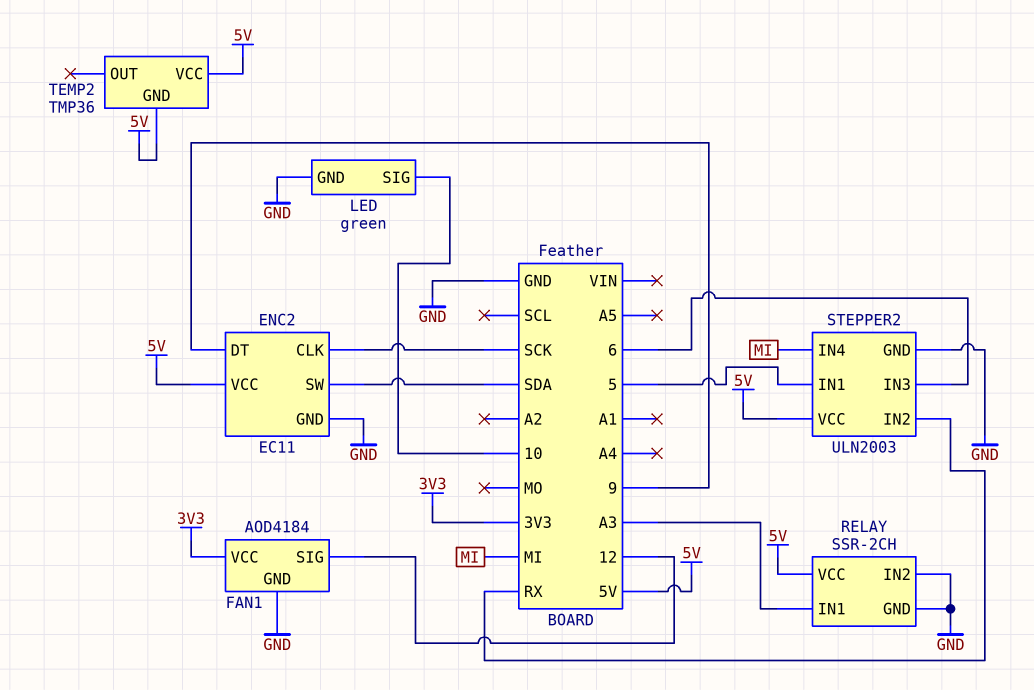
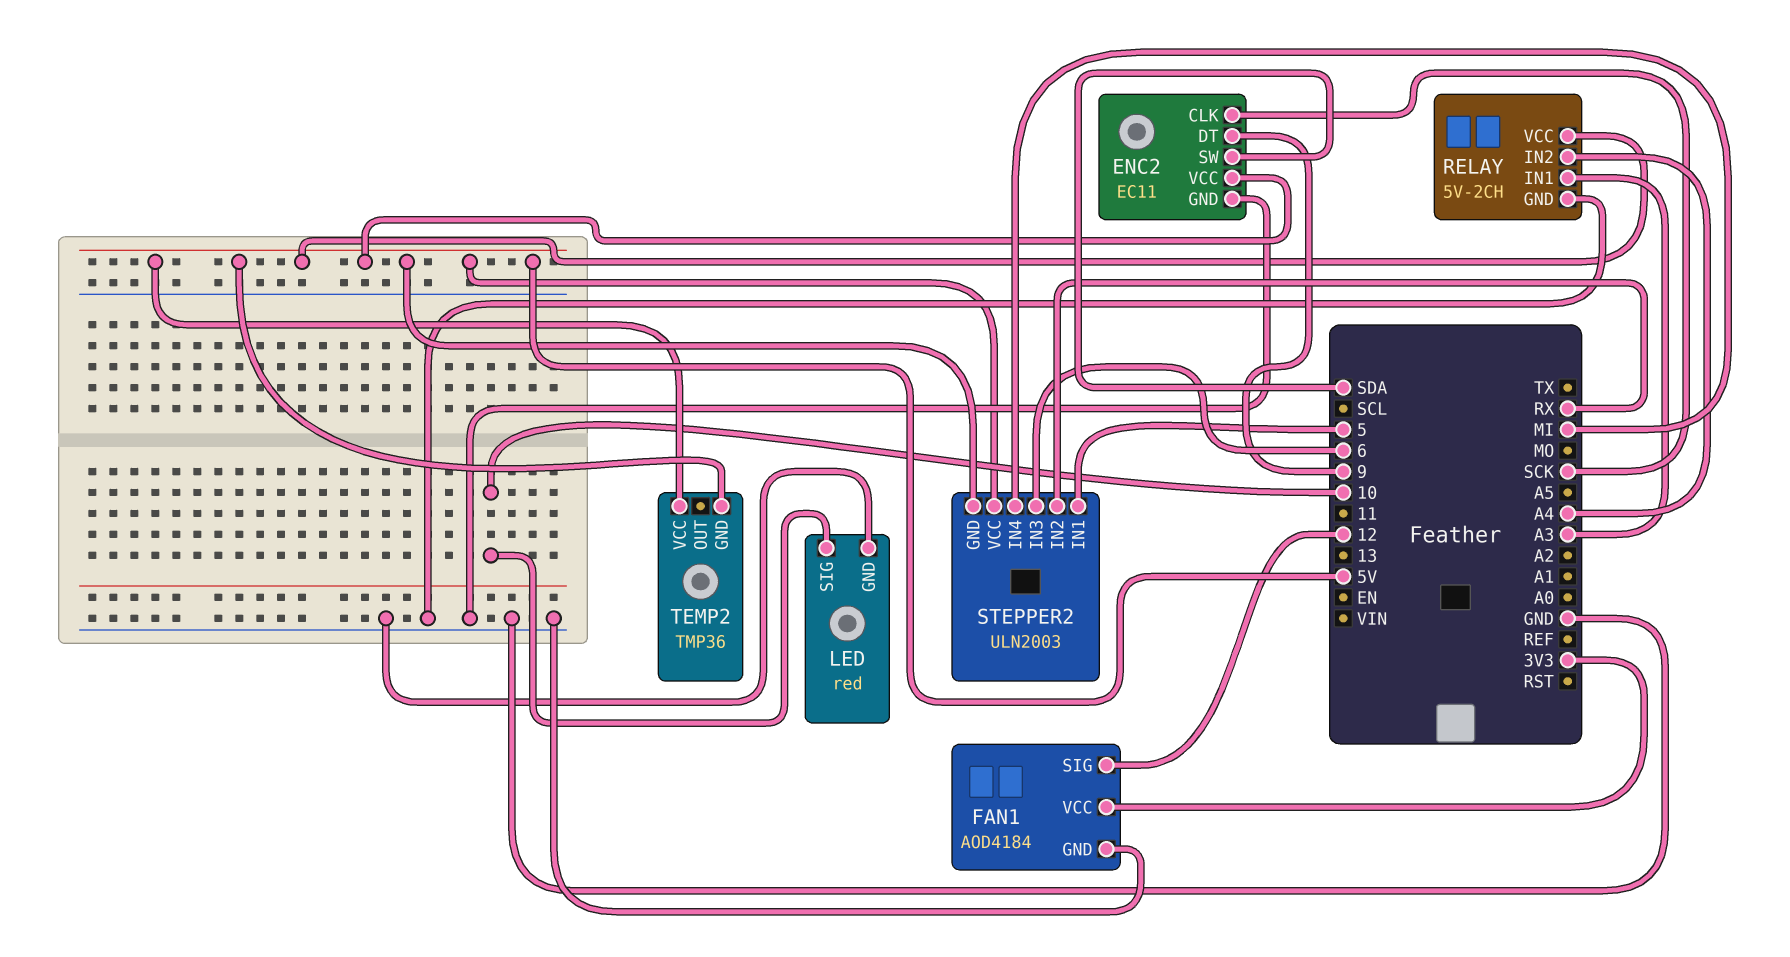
LED: green -> red
RELAY: SSR-2CH -> 5V-2CH
RELAY pin IN2: GND -> A4
STEPPER2 pin GND: GND -> 5V

